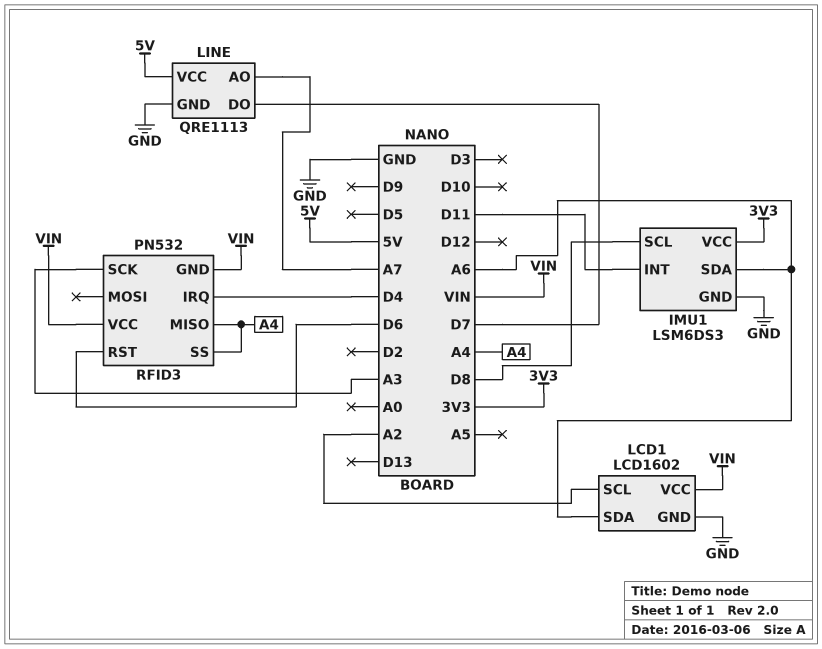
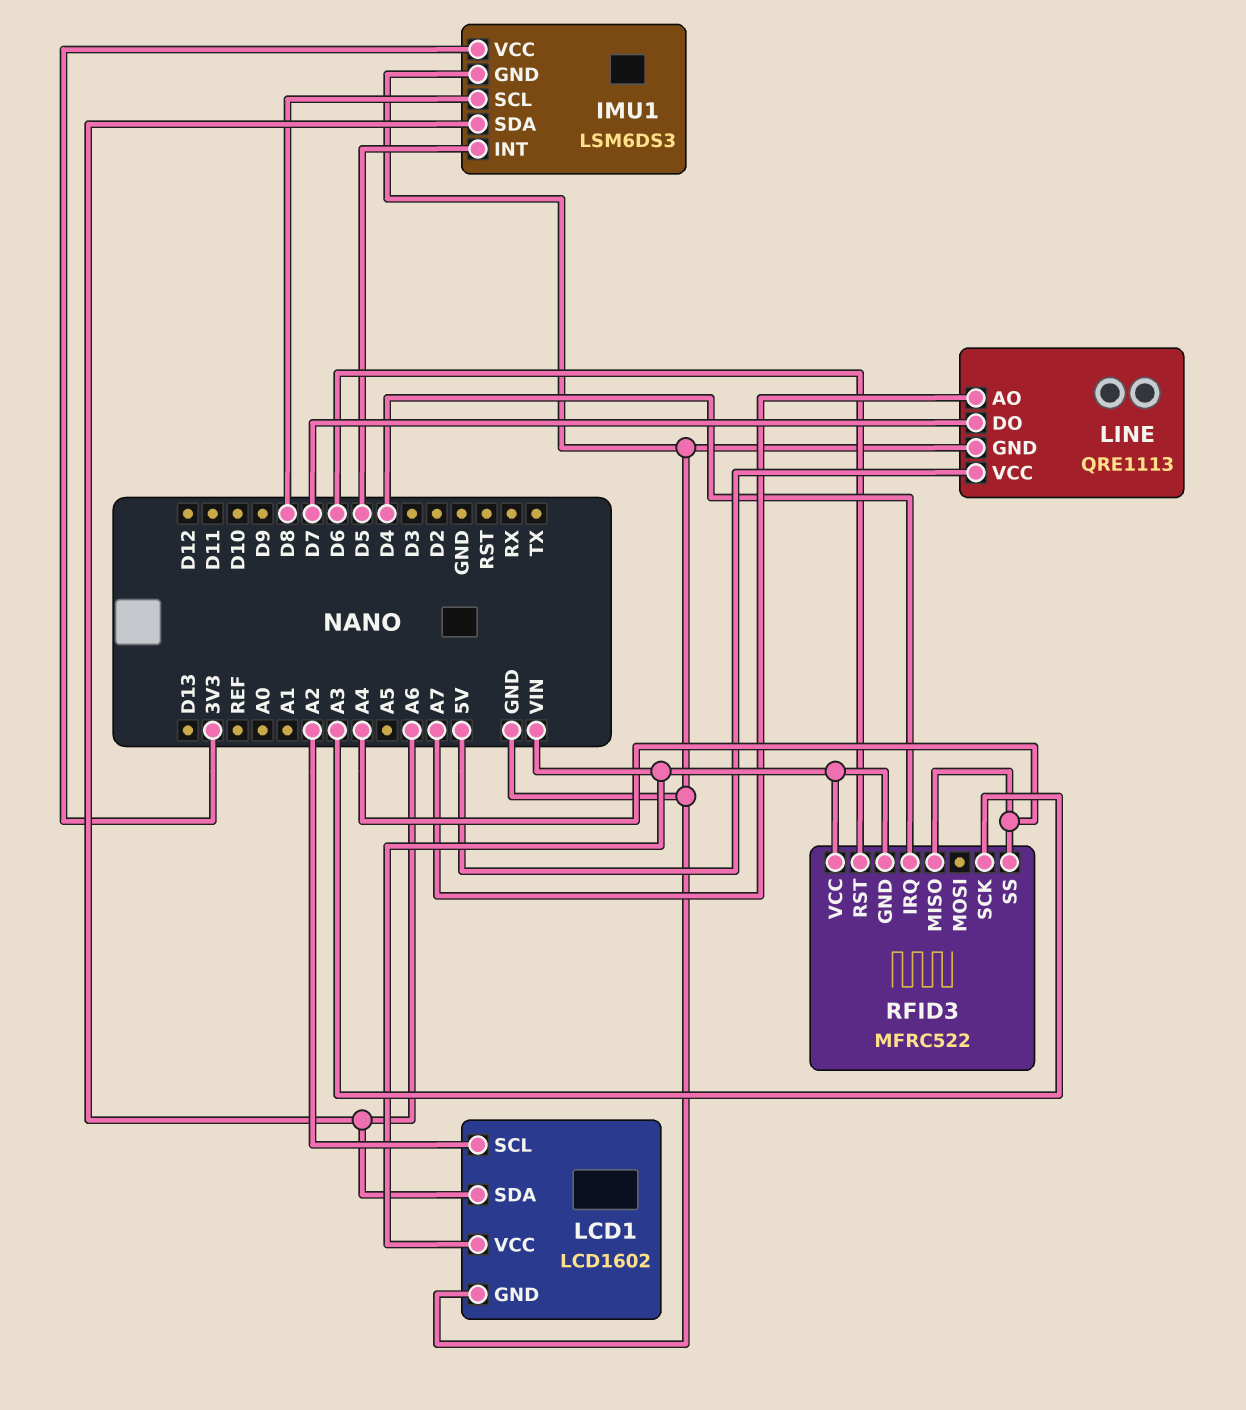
IMU1 pin INT: D11 -> D5
RFID3: PN532 -> MFRC522

